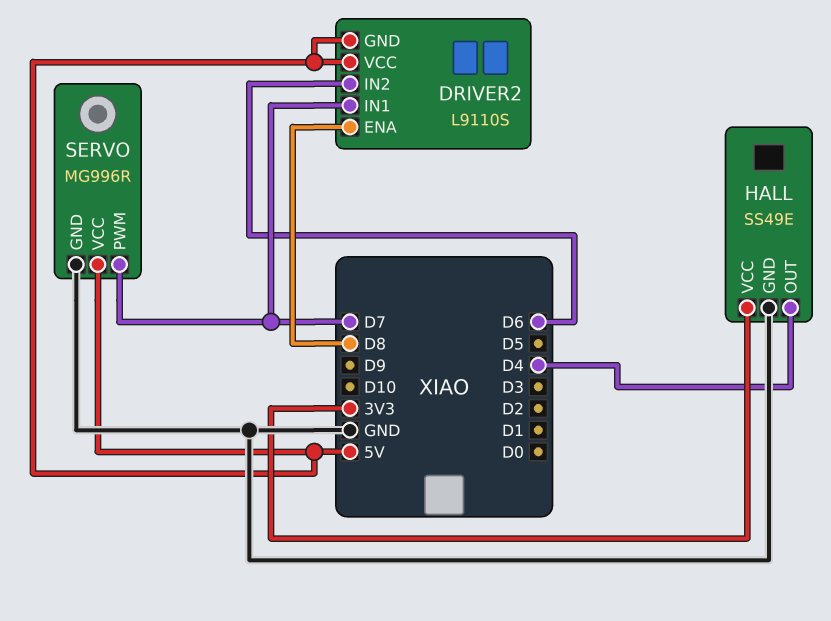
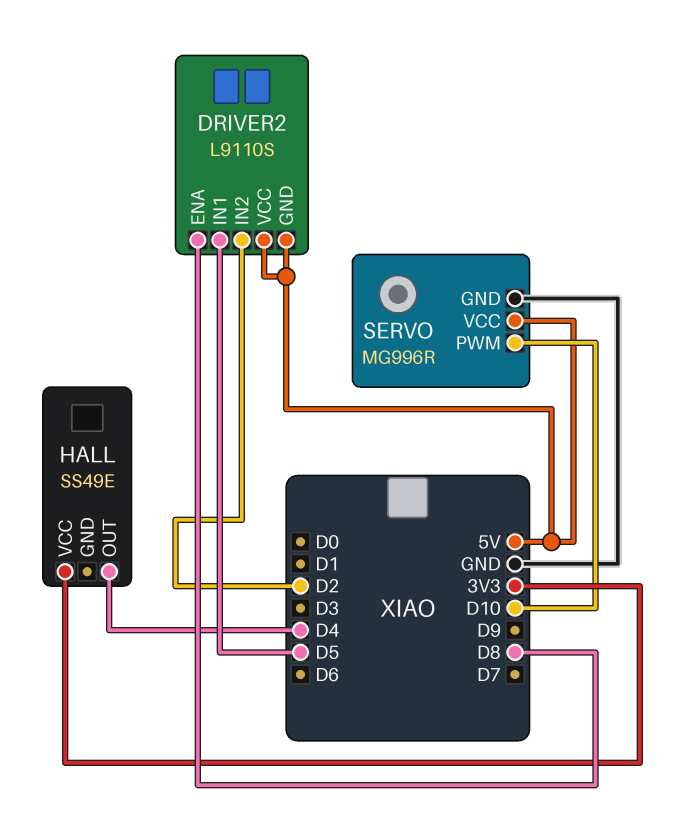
DRIVER2 pin IN1: D7 -> D5
DRIVER2 pin IN2: D6 -> D2
HALL pin GND: GND -> none
SERVO pin PWM: D7 -> D10

